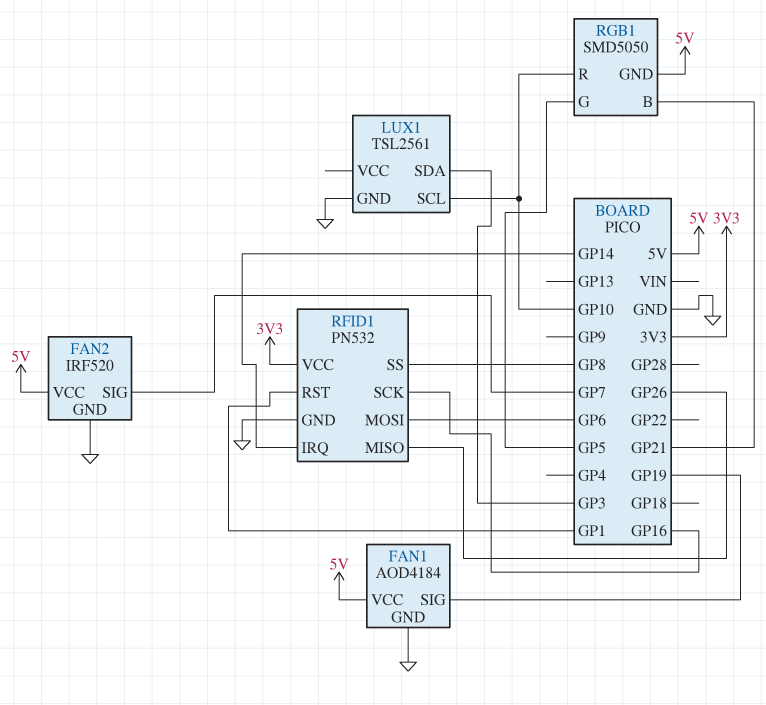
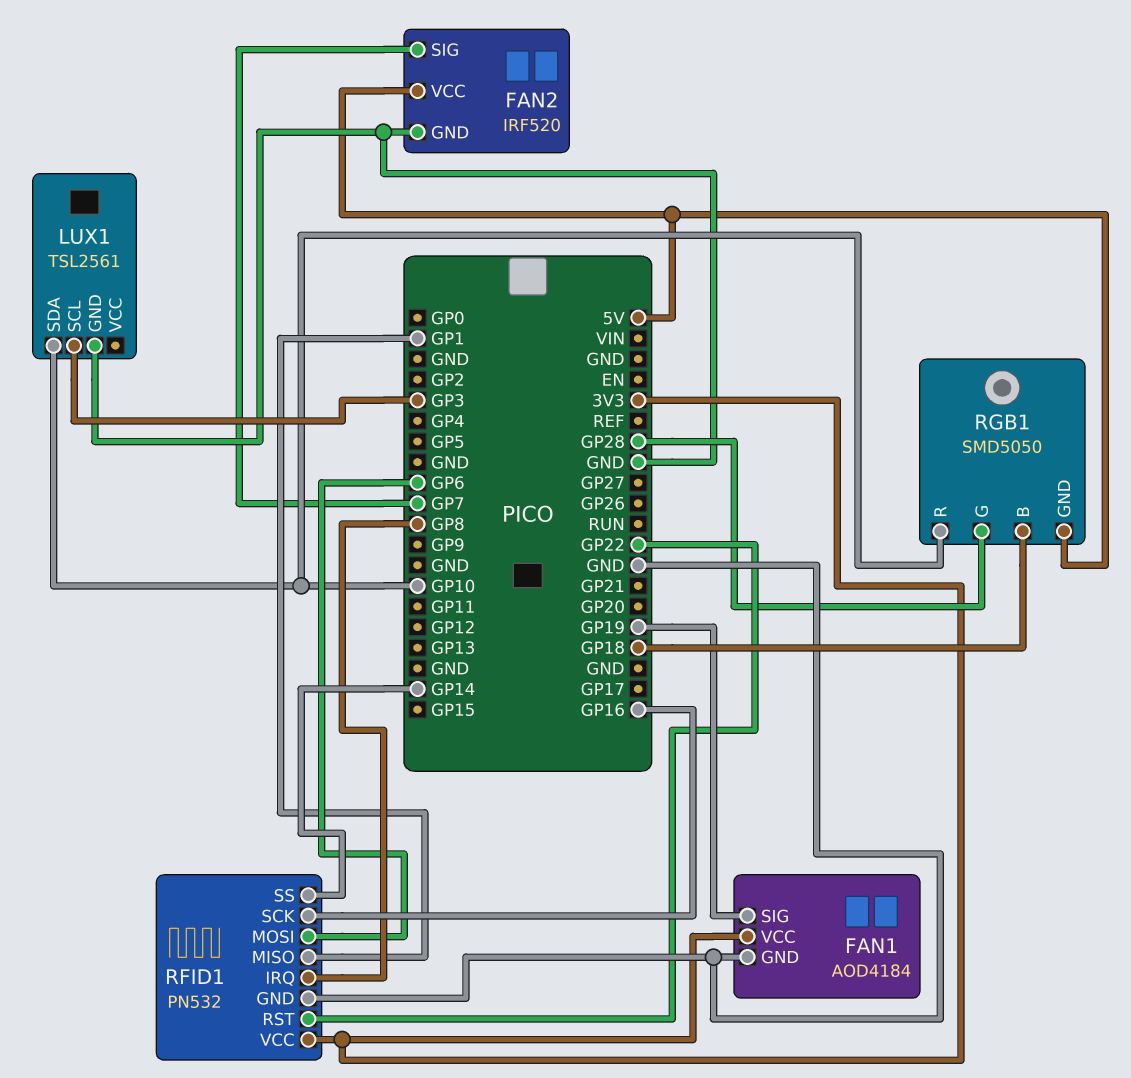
FAN1 pin VCC: 5V -> 3V3
LUX1 pin SCL: GP10 -> GP3
LUX1 pin SDA: GP3 -> GP10
RFID1 pin IRQ: GP14 -> GP8
RFID1 pin MISO: GP26 -> GP1
RFID1 pin RST: GP1 -> GP22
RFID1 pin SS: GP8 -> GP14
RGB1 pin B: GP21 -> GP18
RGB1 pin G: GP5 -> GP28

